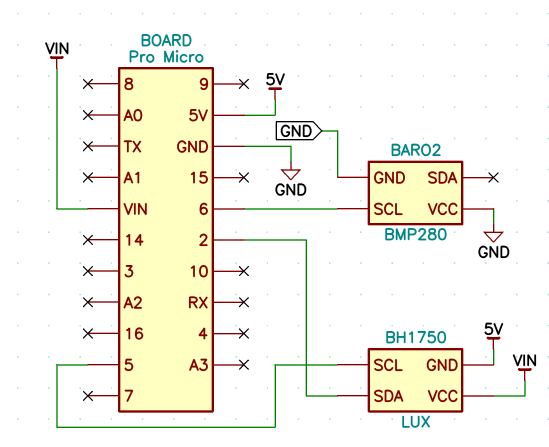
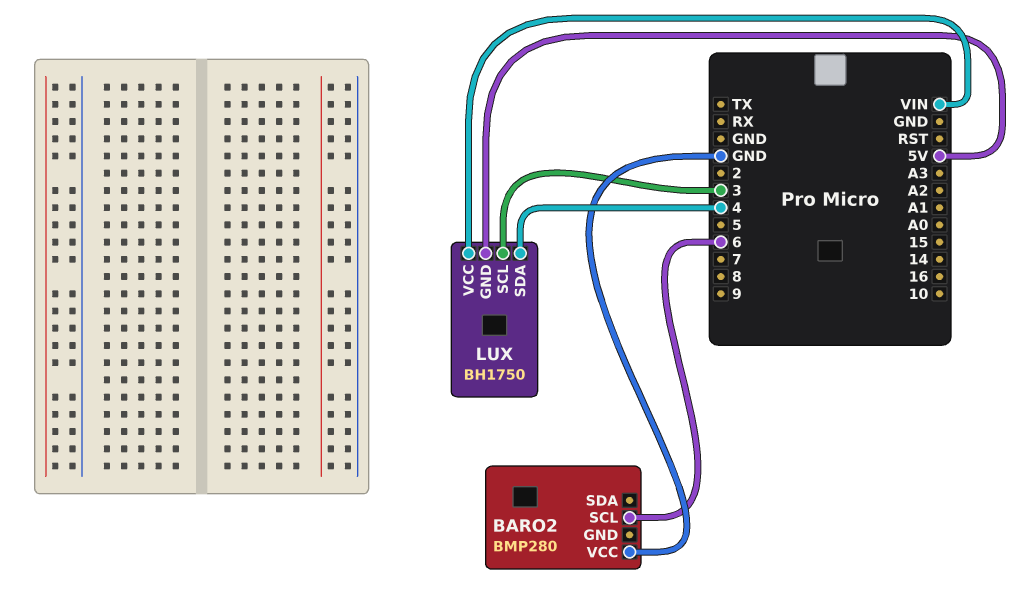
BARO2 pin GND: GND -> none
LUX pin SCL: 5 -> 3
LUX pin SDA: 2 -> 4

